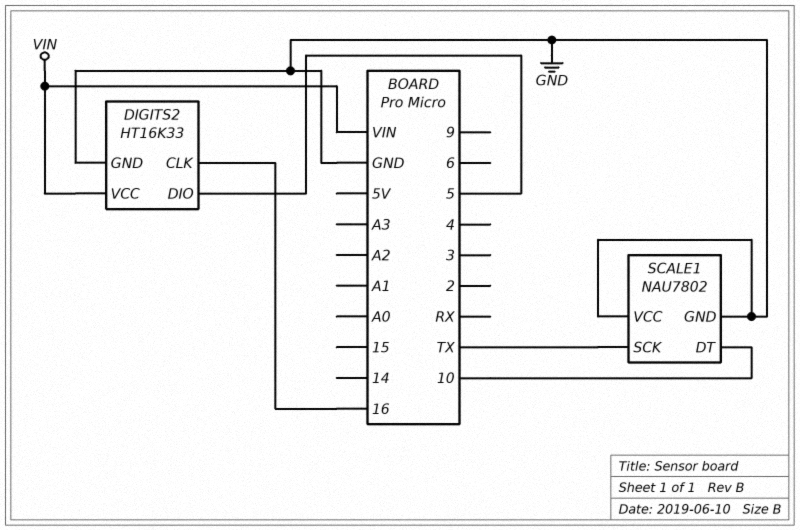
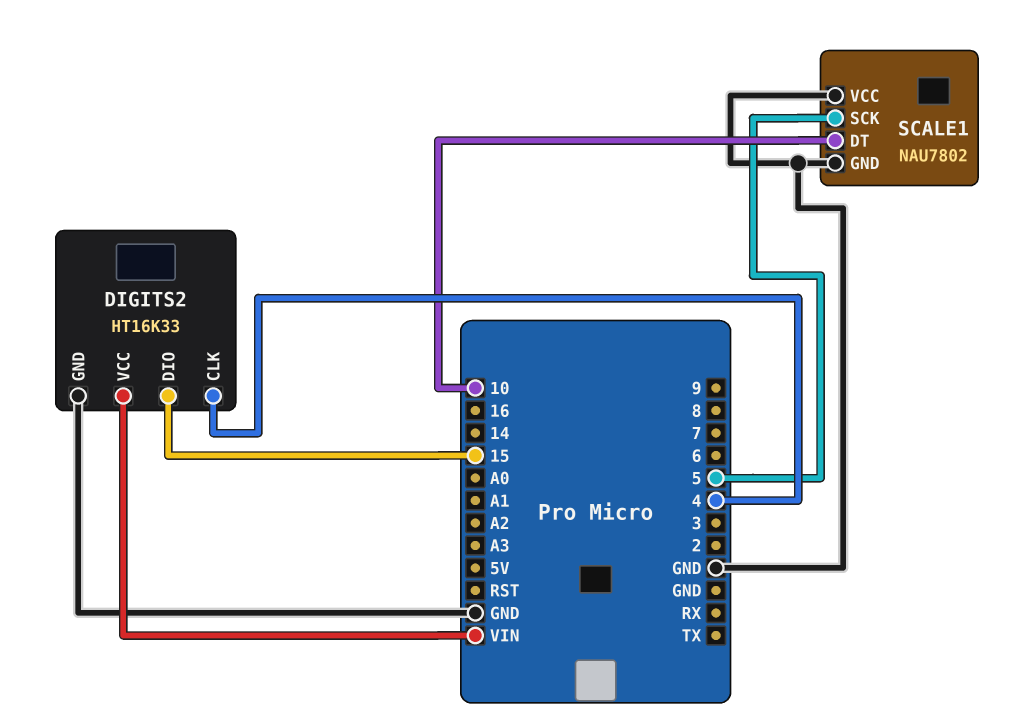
DIGITS2 pin CLK: 16 -> 4
DIGITS2 pin DIO: 5 -> 15
SCALE1 pin SCK: TX -> 5

